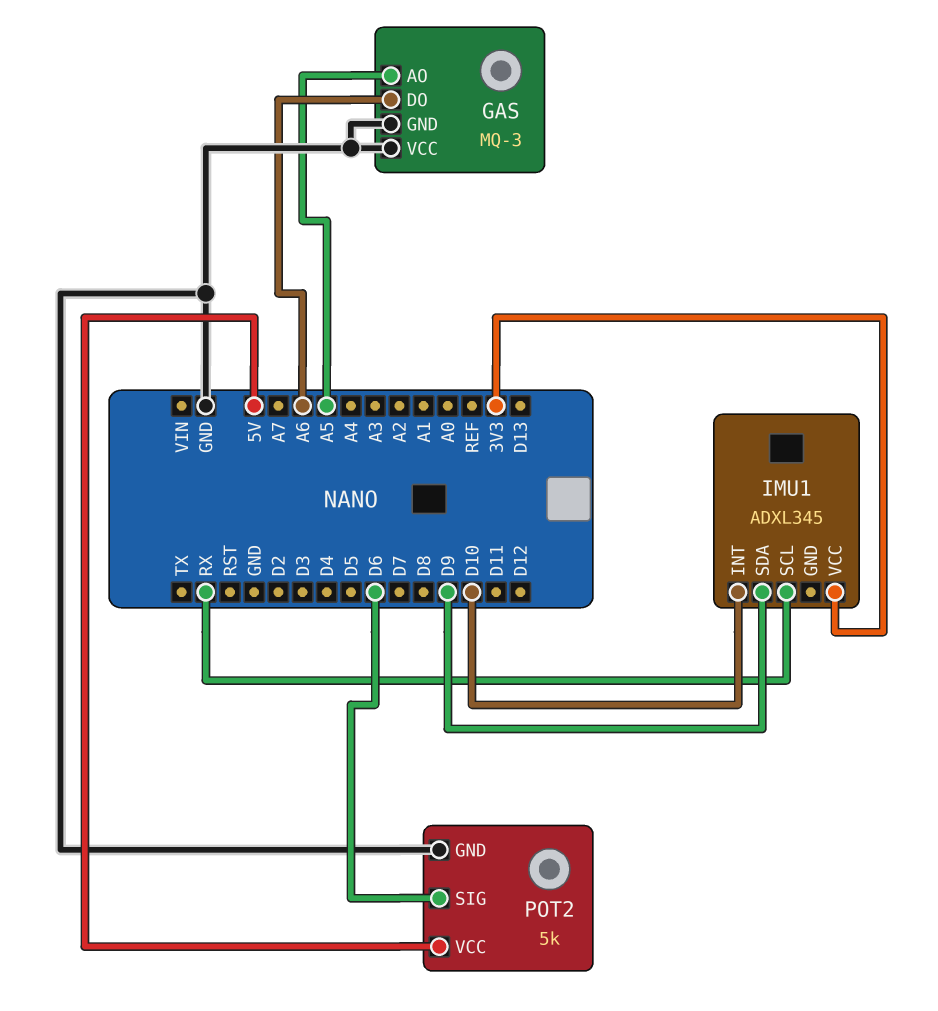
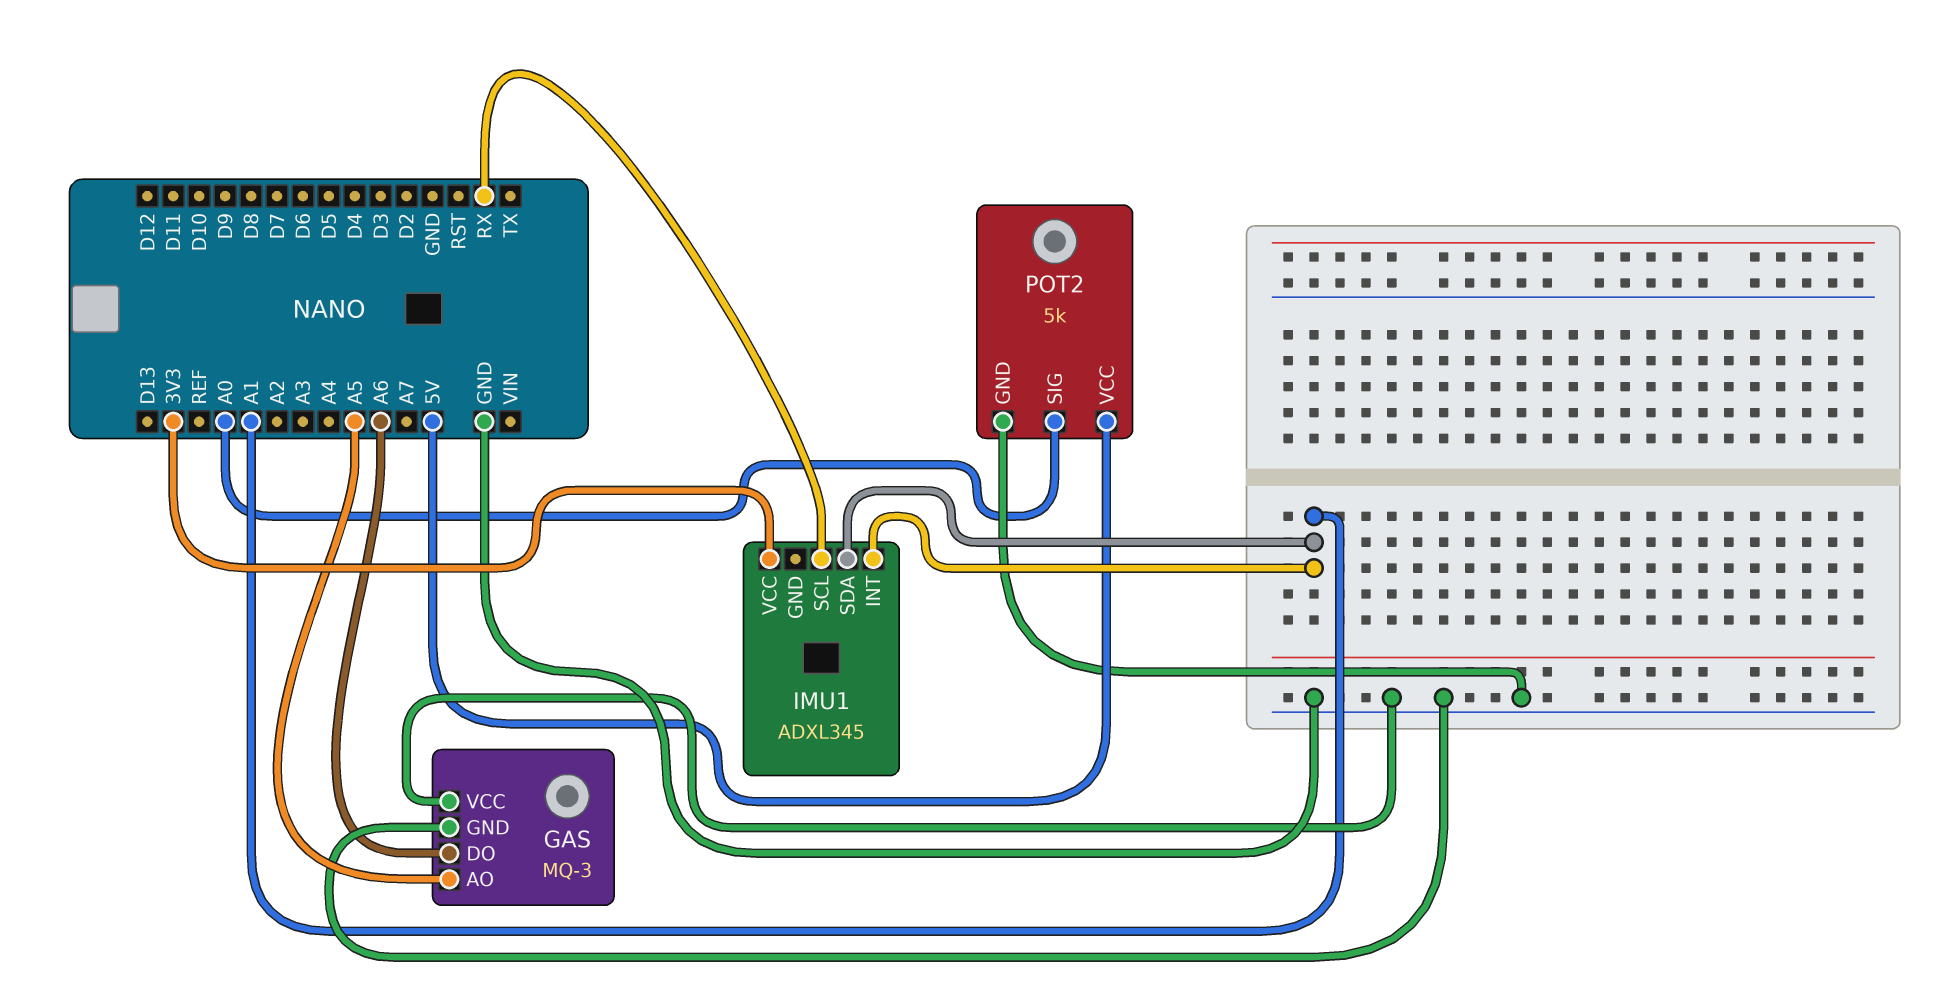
IMU1 pin INT: D10 -> A1
IMU1 pin SDA: D9 -> A1
POT2 pin SIG: D6 -> A0

